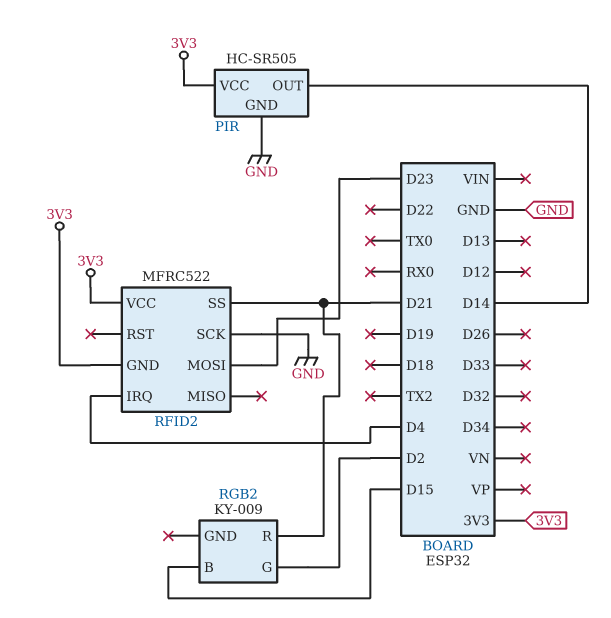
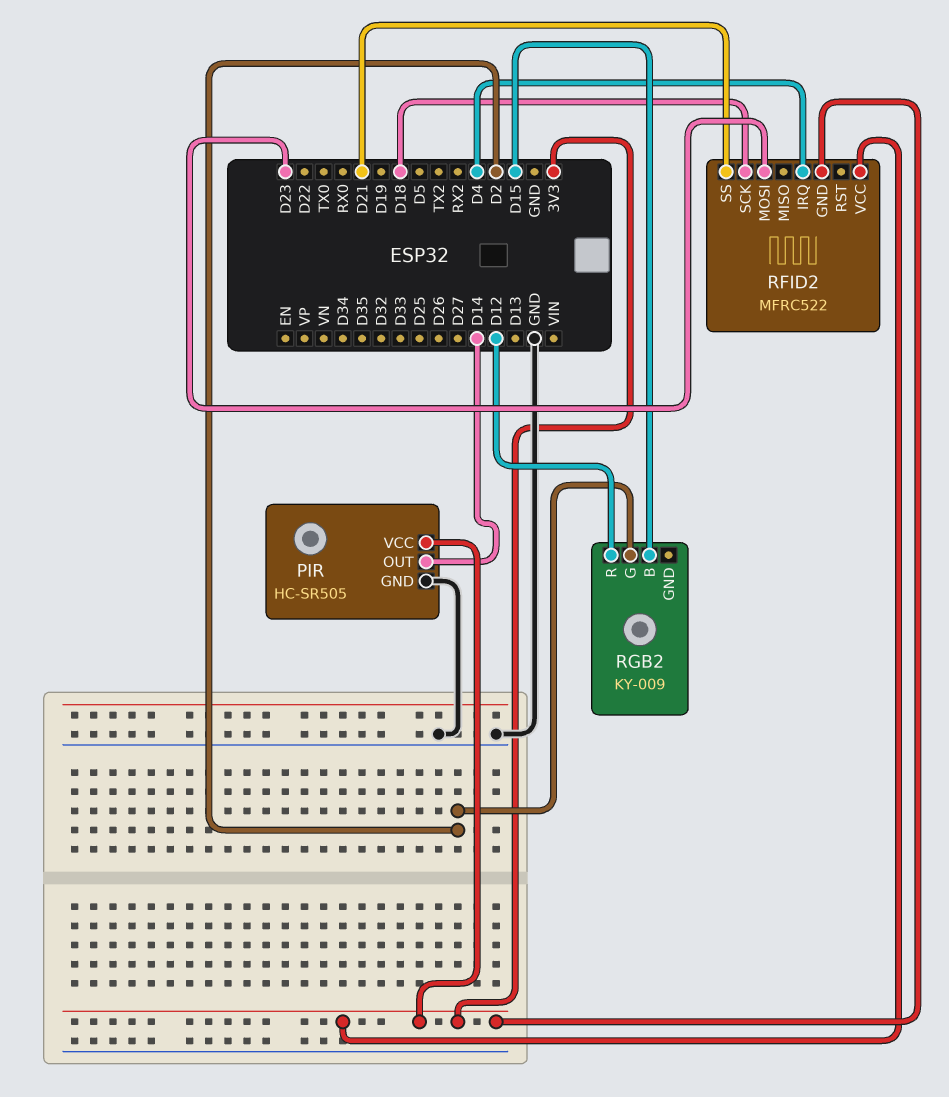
RFID2 pin SCK: GND -> D18
RGB2 pin R: D21 -> D12

